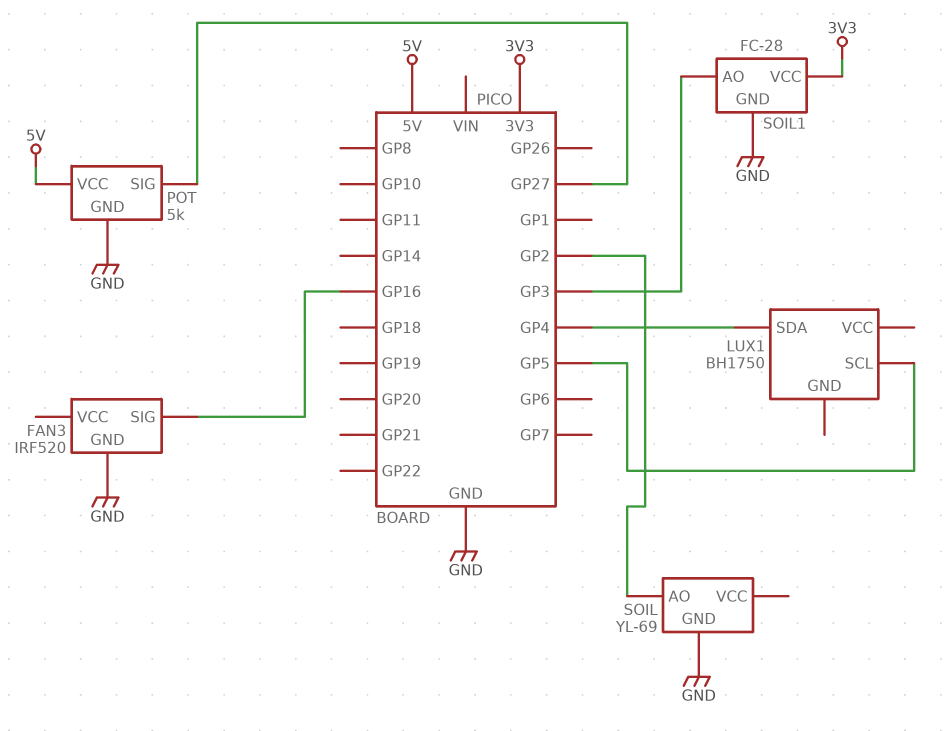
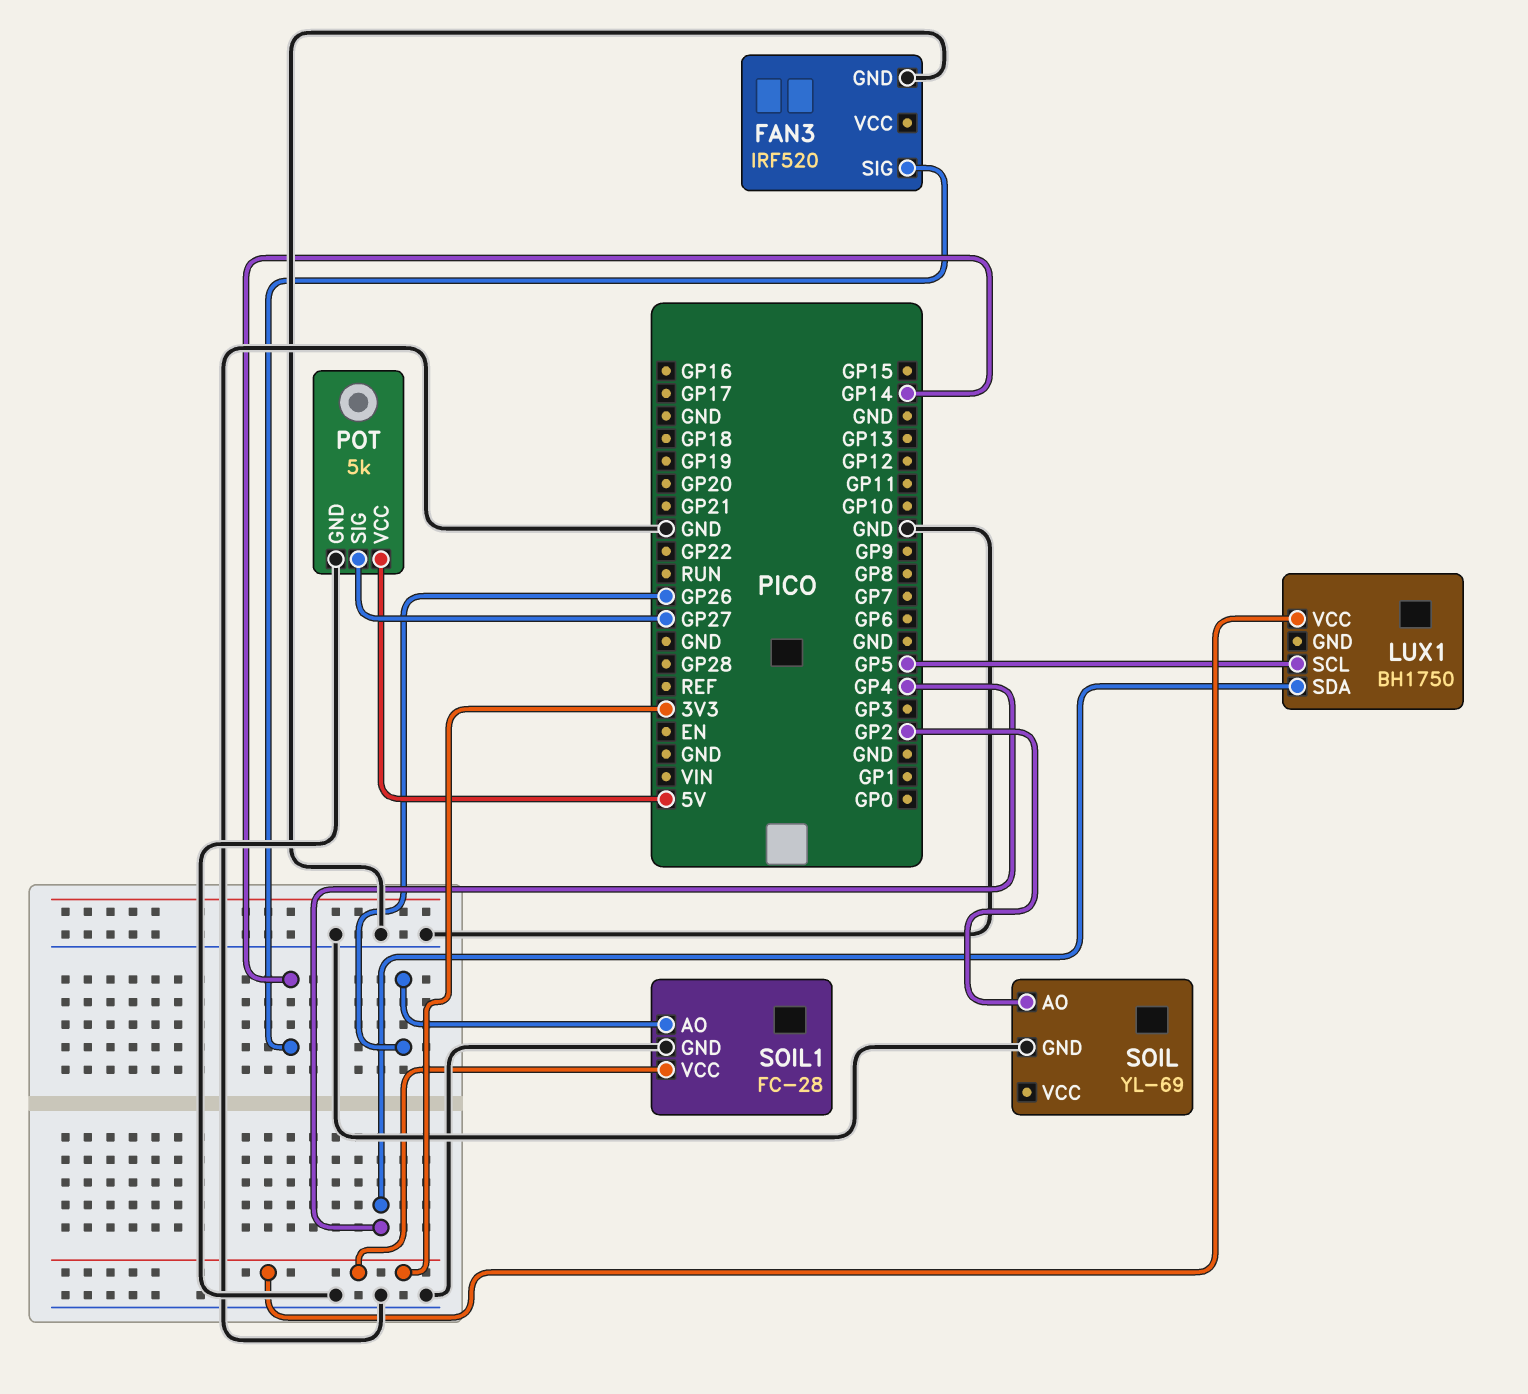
FAN3 pin SIG: GP16 -> GP14
LUX1 pin VCC: none -> 3V3
SOIL1 pin AO: GP3 -> GP26

